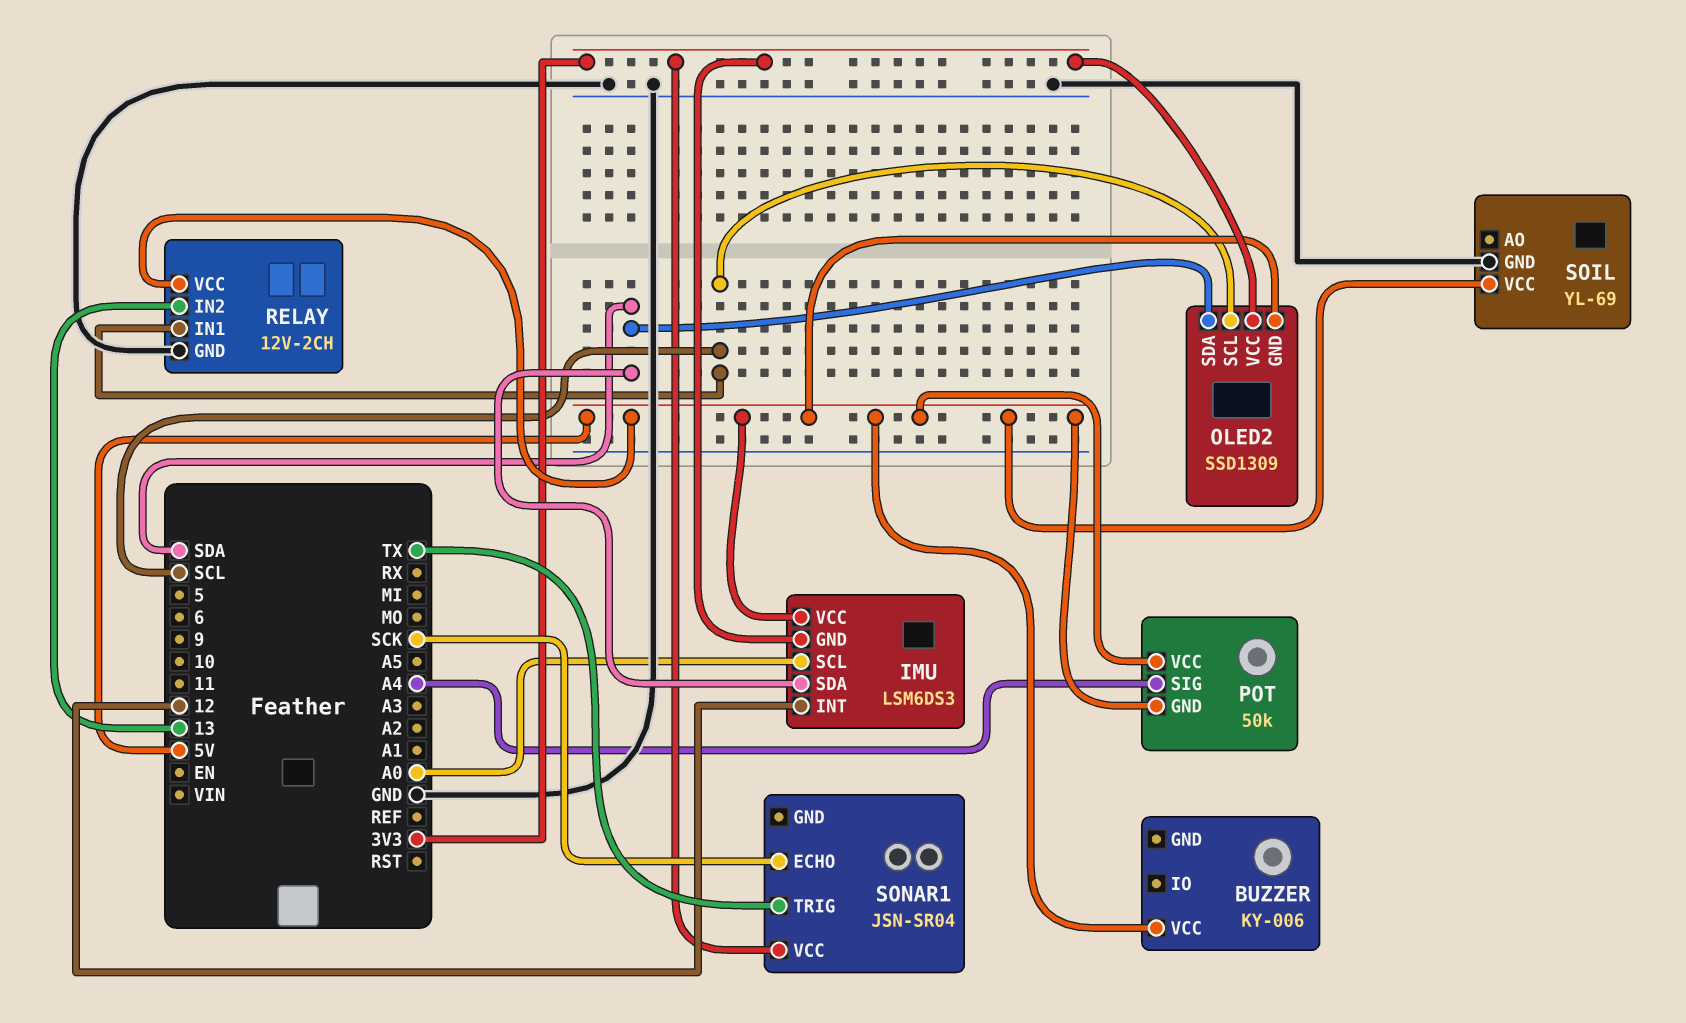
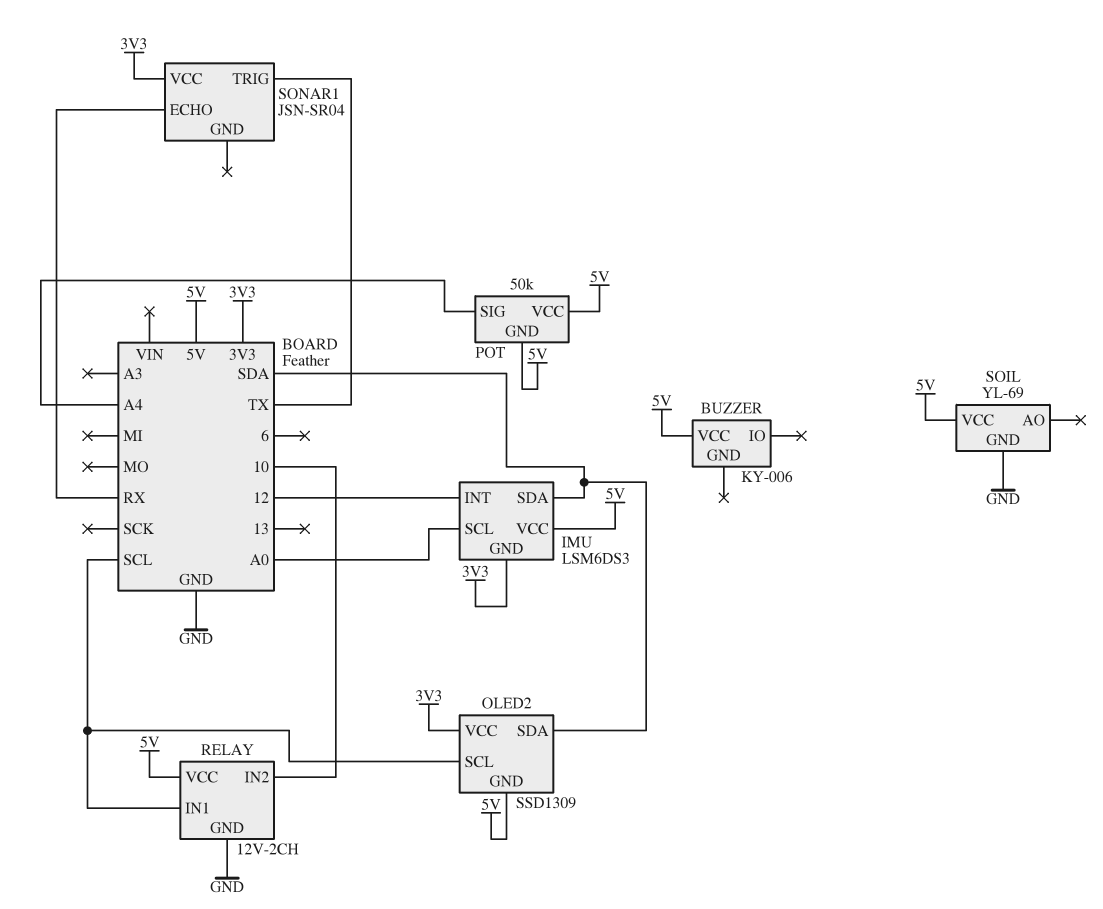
RELAY pin IN2: 13 -> 10
SONAR1 pin ECHO: SCK -> RX

